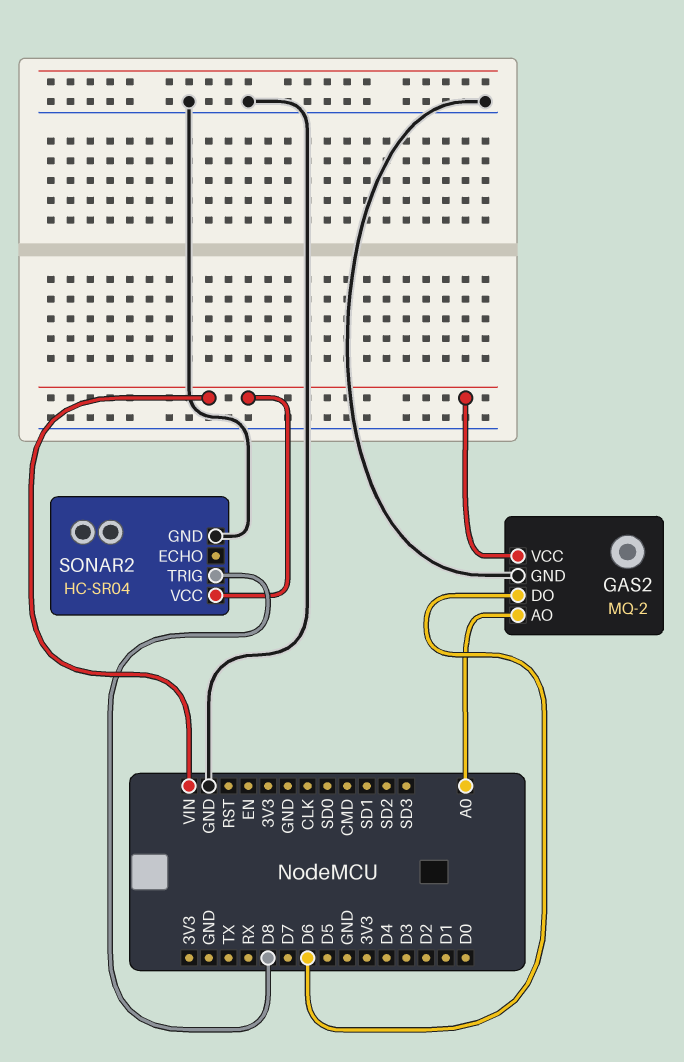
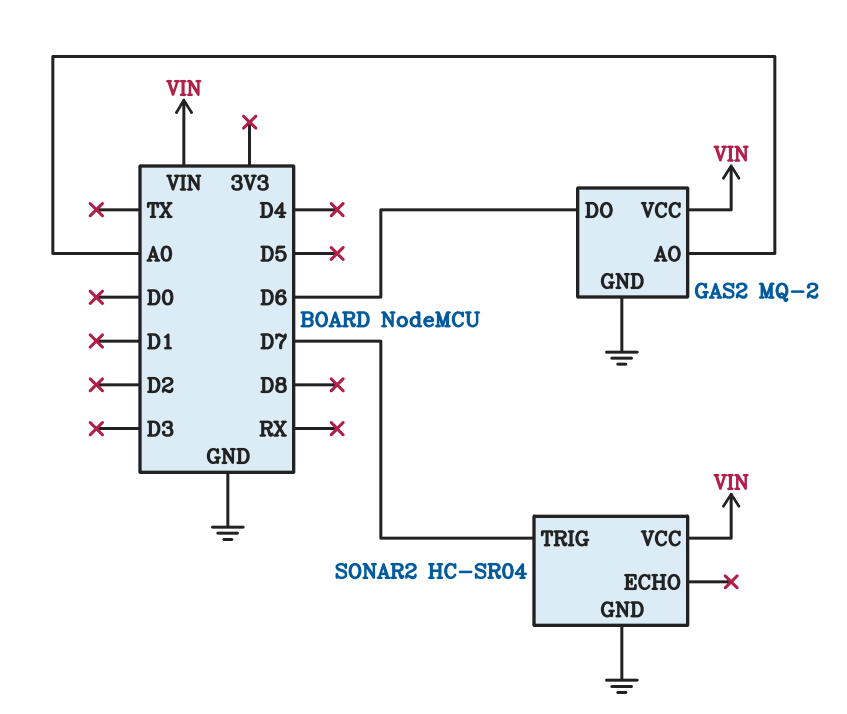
SONAR2 pin TRIG: D8 -> D7

